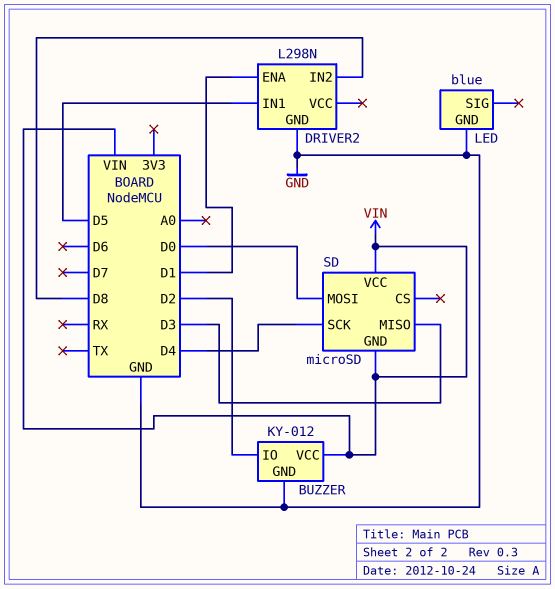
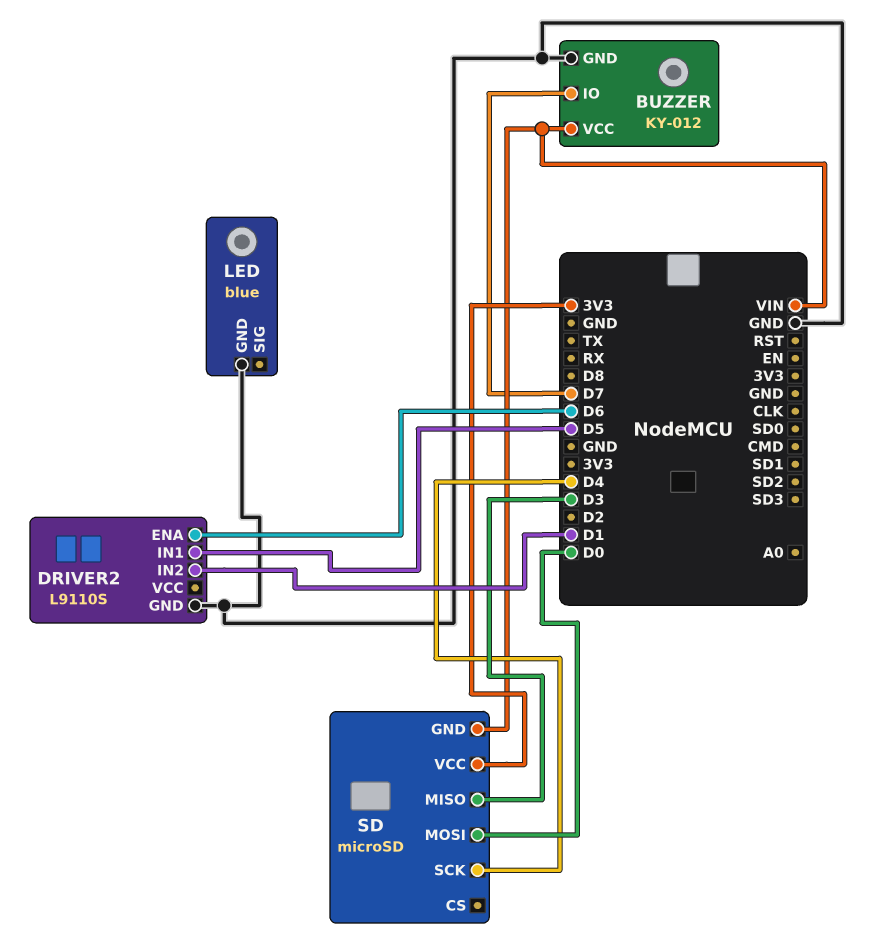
BUZZER pin IO: D2 -> D7
DRIVER2: L298N -> L9110S
DRIVER2 pin ENA: D1 -> D6
DRIVER2 pin IN2: D8 -> D1
SD pin VCC: VIN -> 3V3

